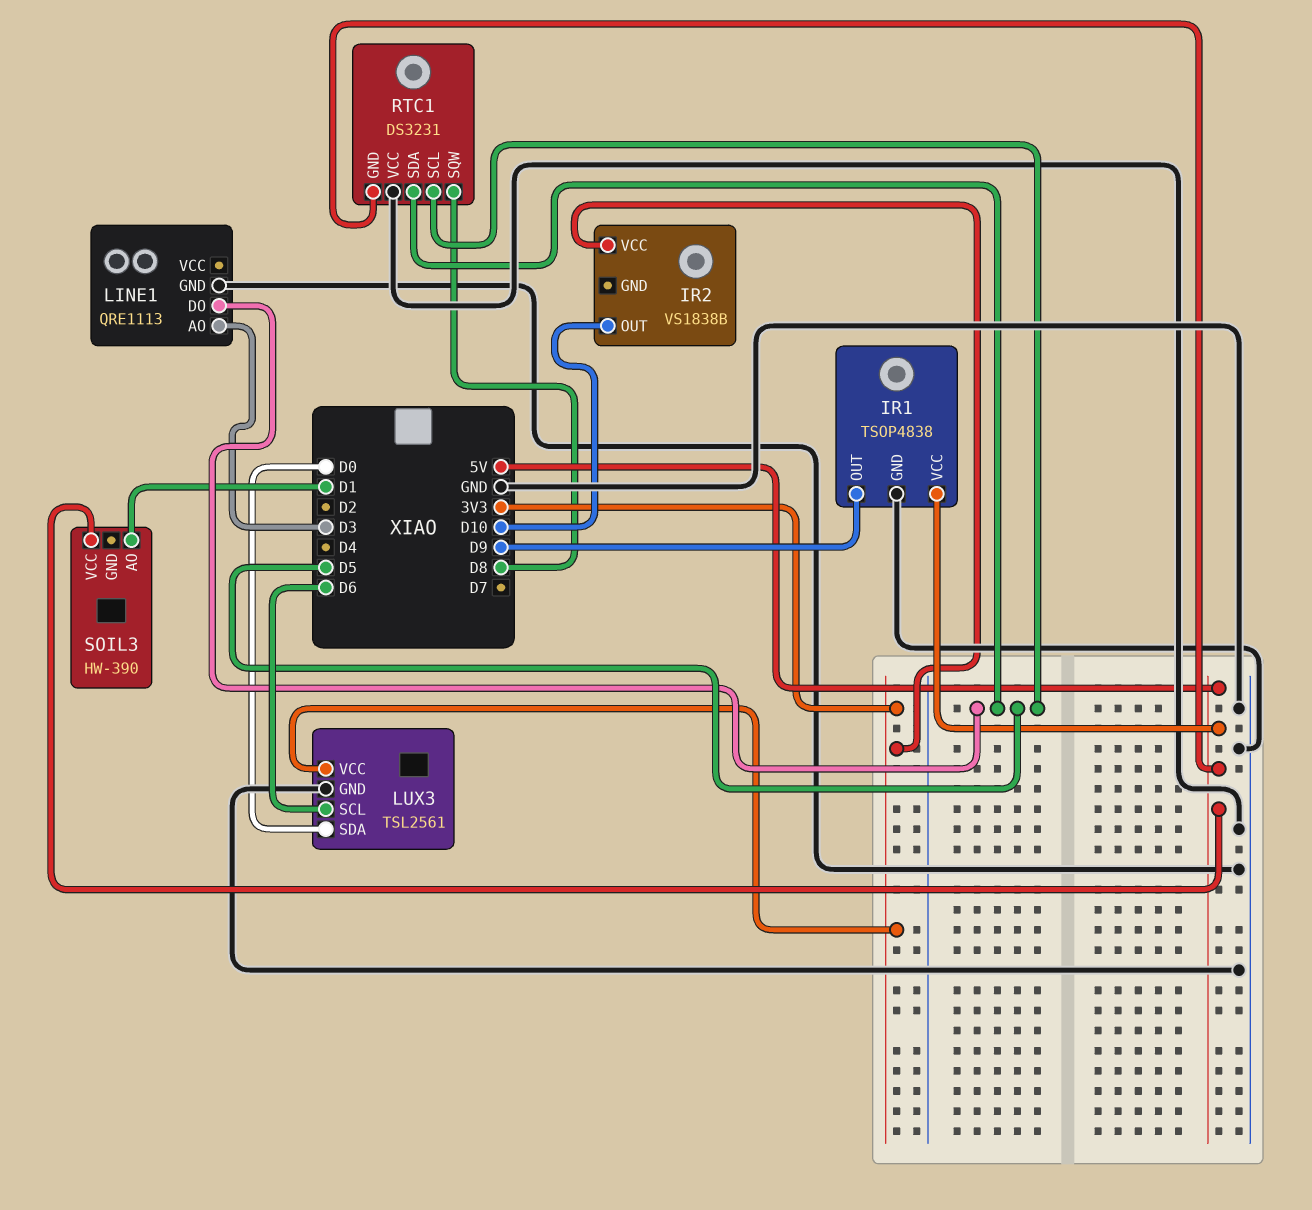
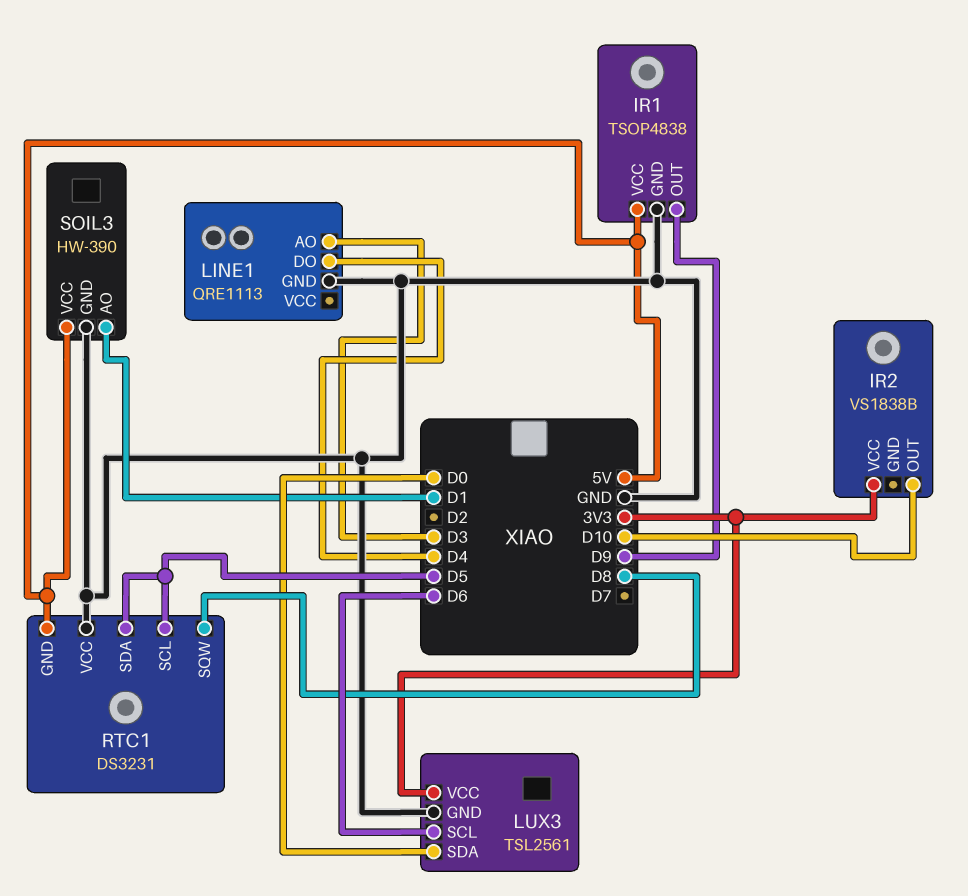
LINE1 pin DO: D5 -> D4
SOIL3 pin GND: none -> GND

